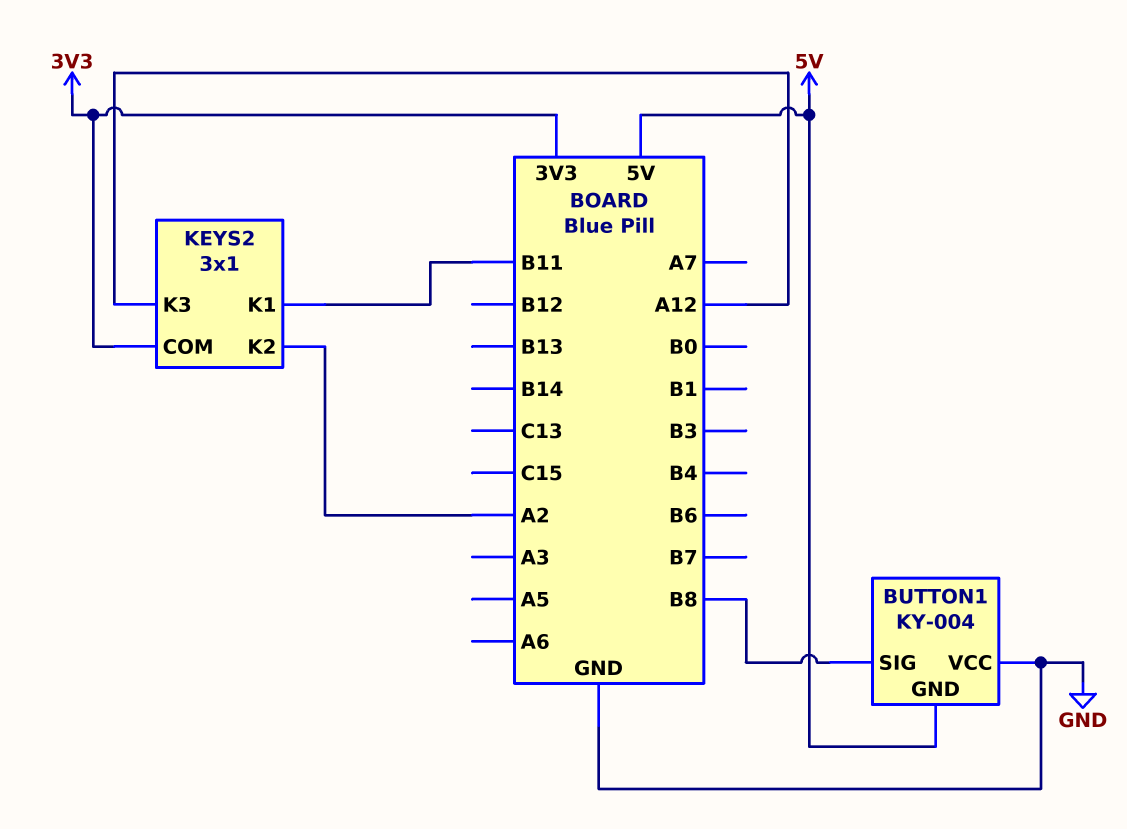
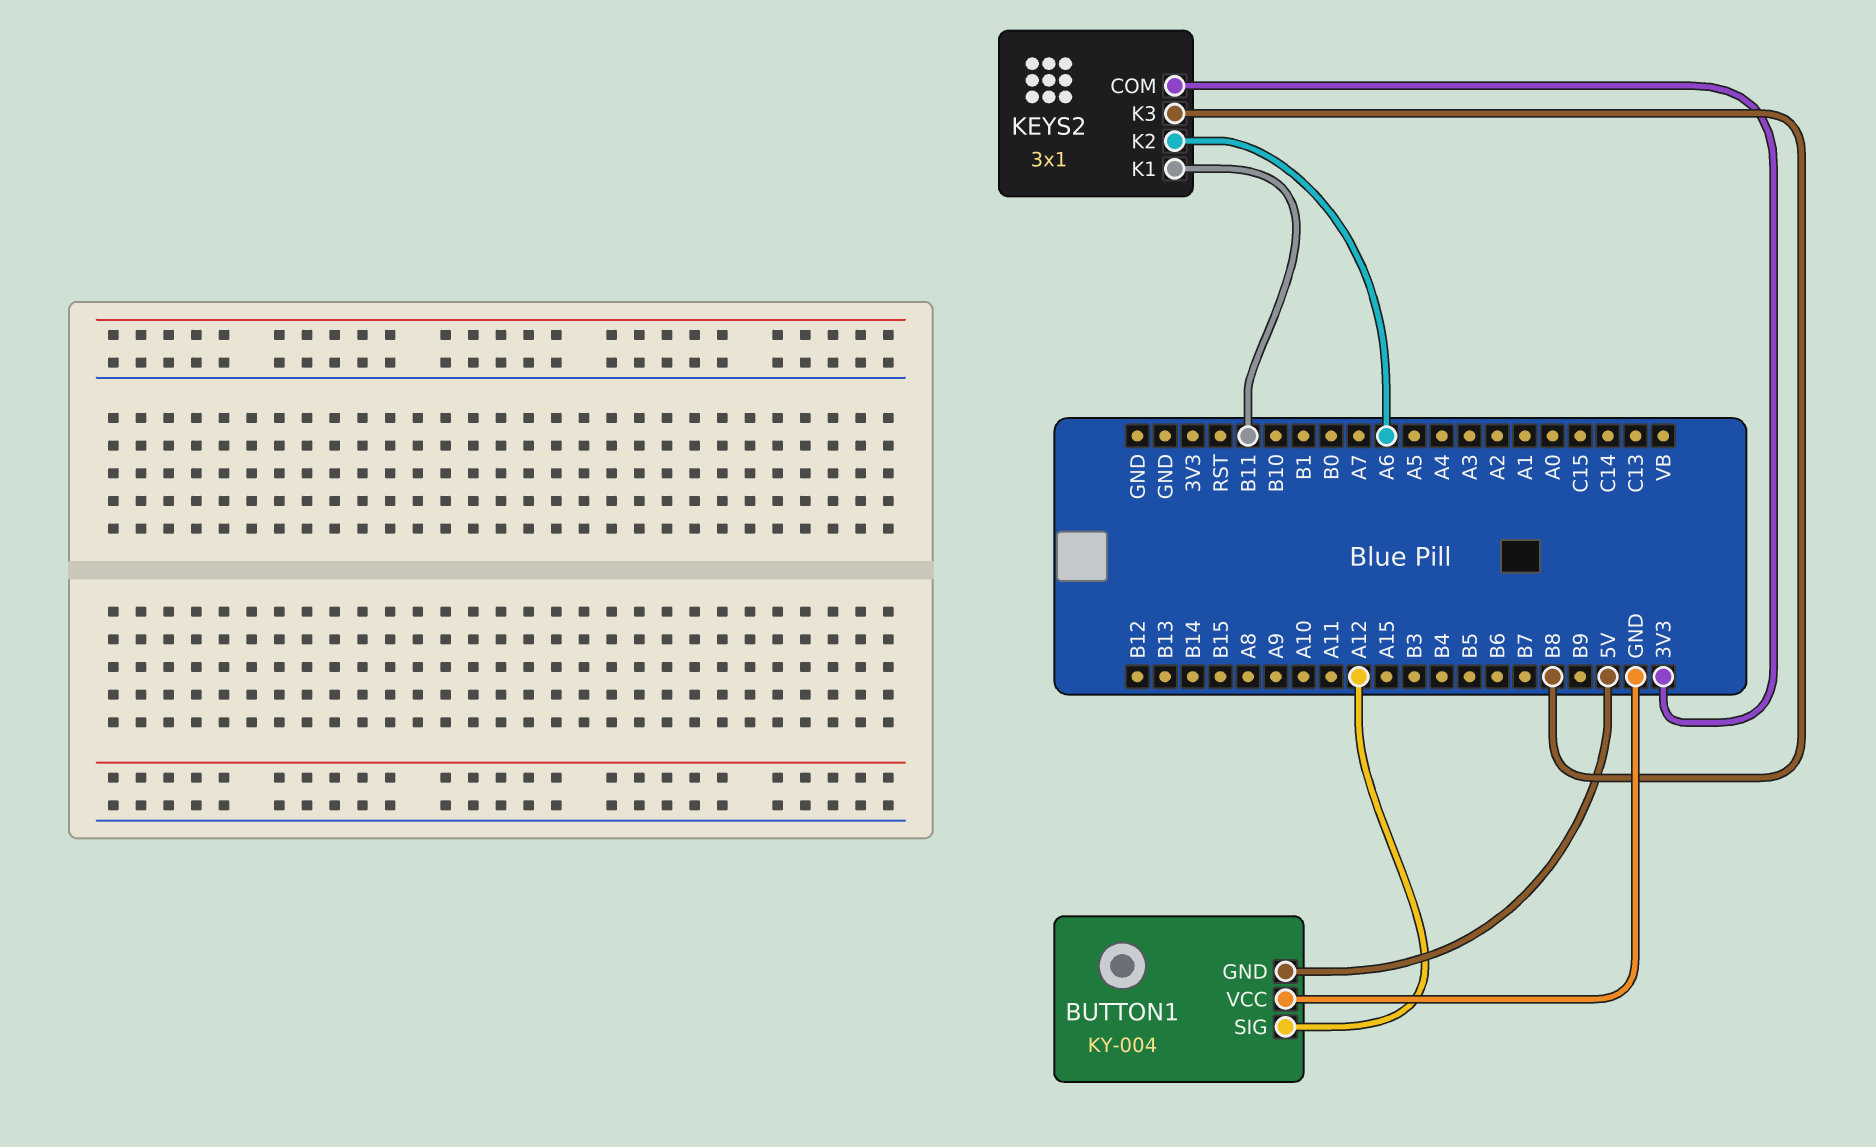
BUTTON1 pin SIG: B8 -> A12
KEYS2 pin K2: A2 -> A6
KEYS2 pin K3: A12 -> B8

